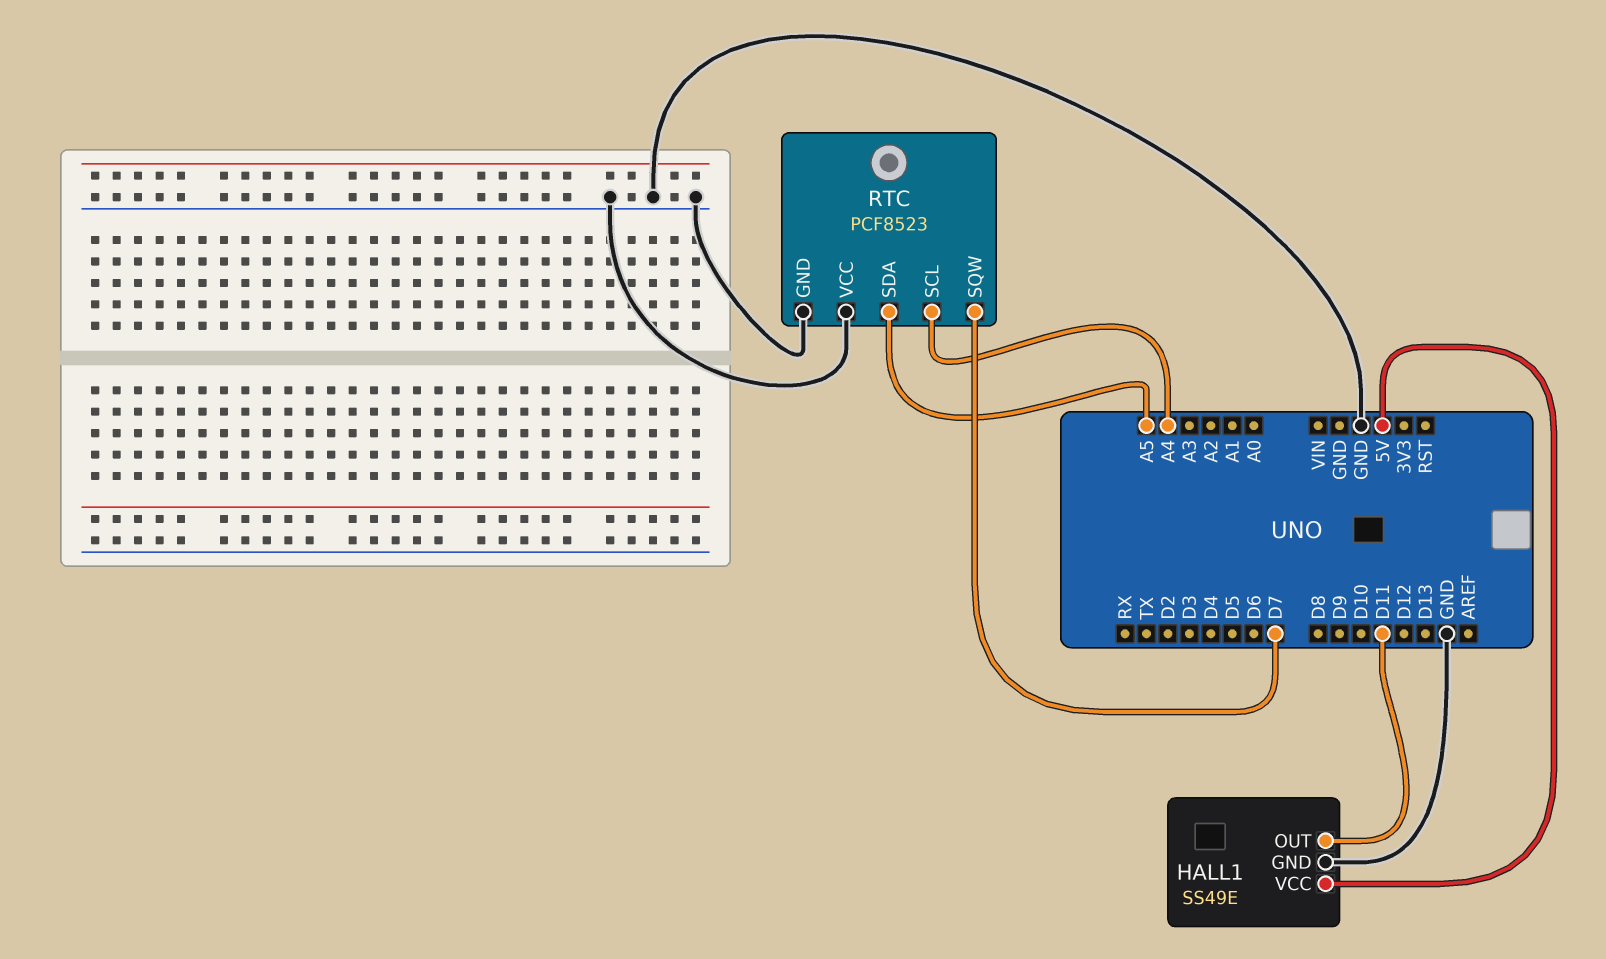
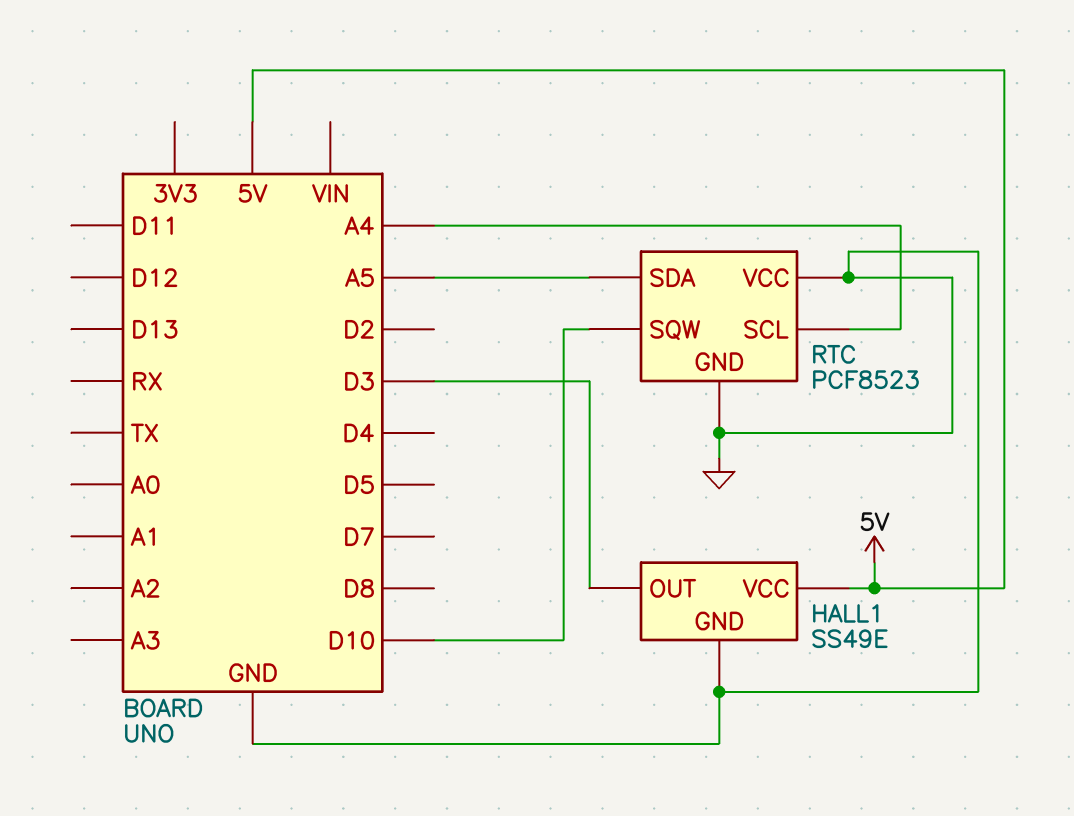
HALL1 pin OUT: D11 -> D3
RTC pin SQW: D7 -> D10

